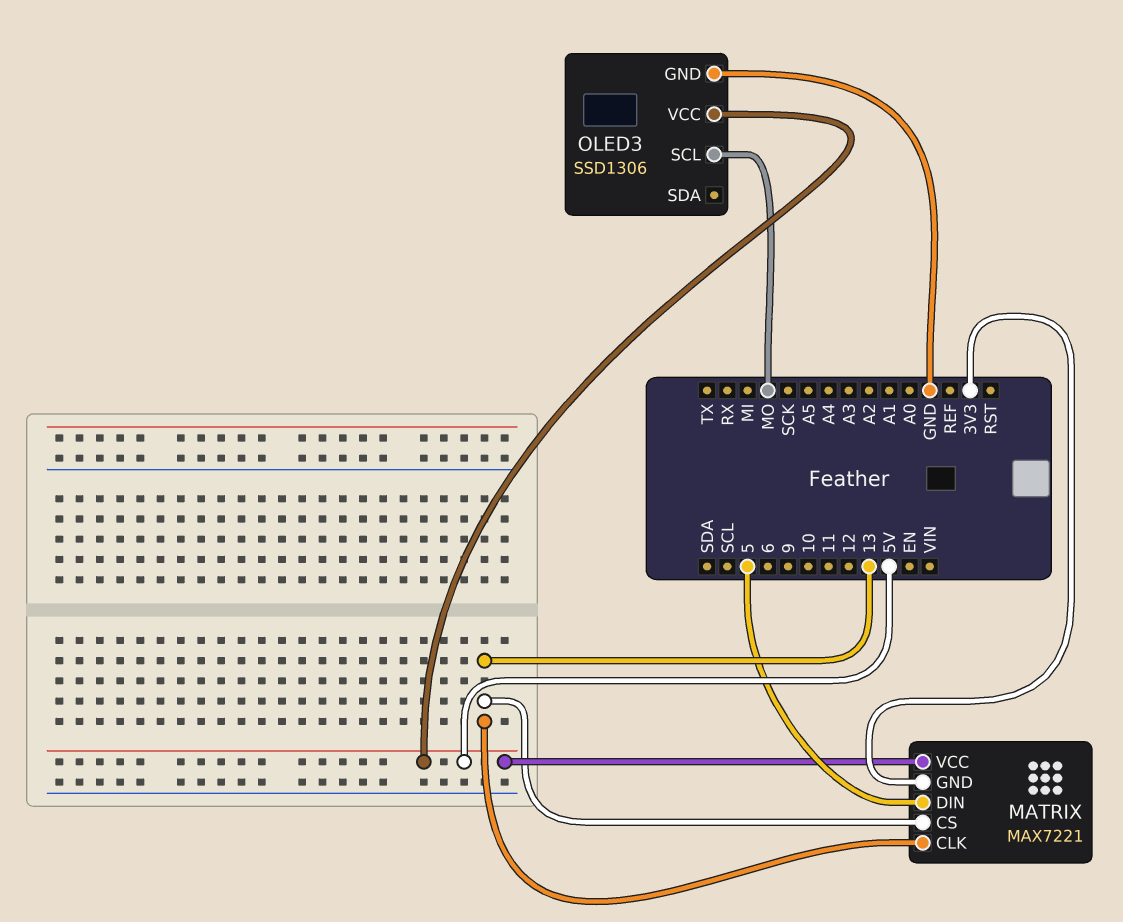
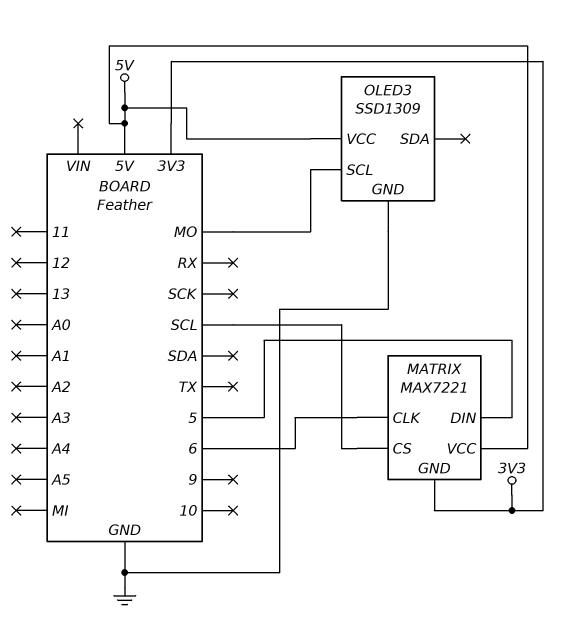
MATRIX pin CLK: 13 -> 6
MATRIX pin CS: 13 -> SCL
OLED3: SSD1306 -> SSD1309

